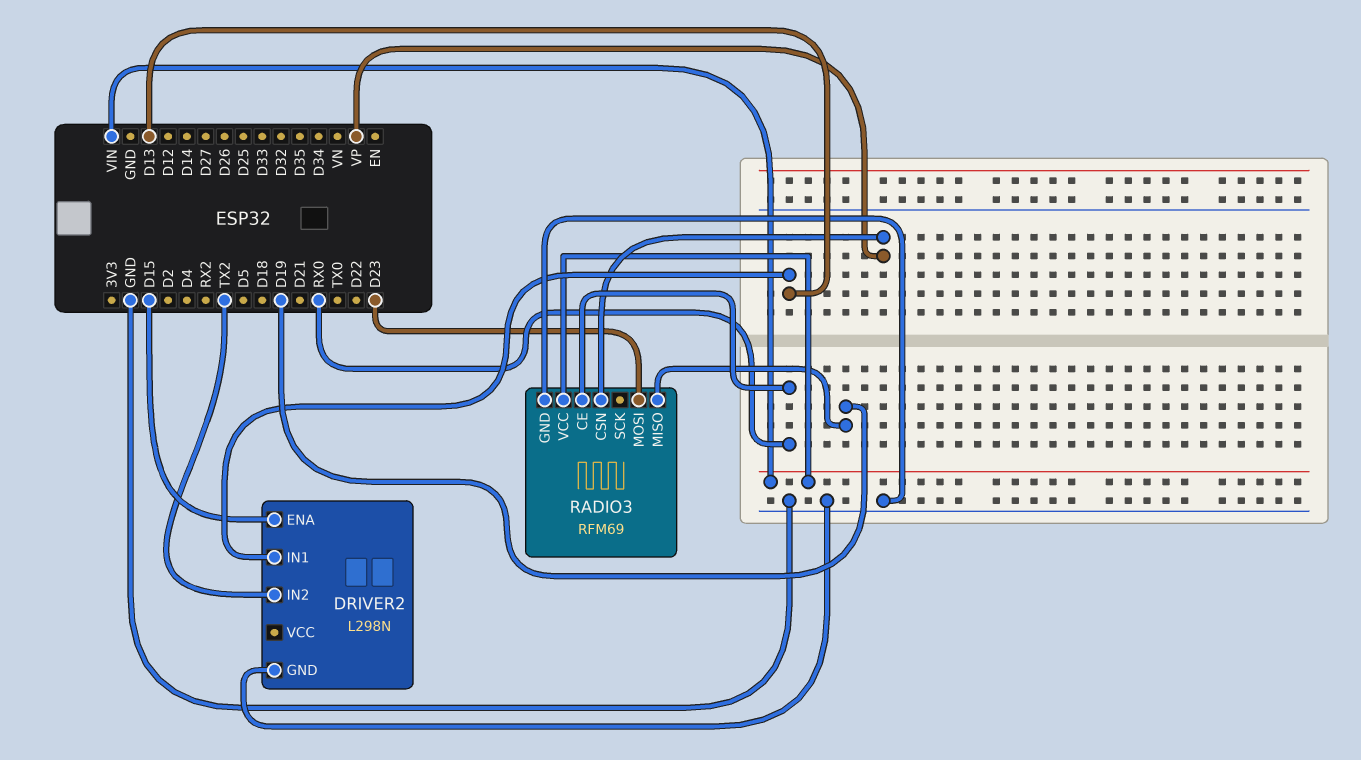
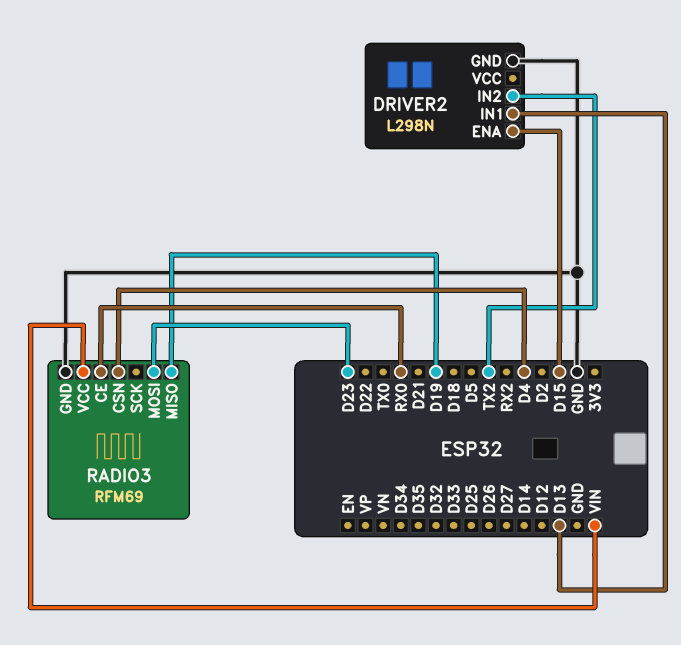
RADIO3 pin CSN: VP -> D4

